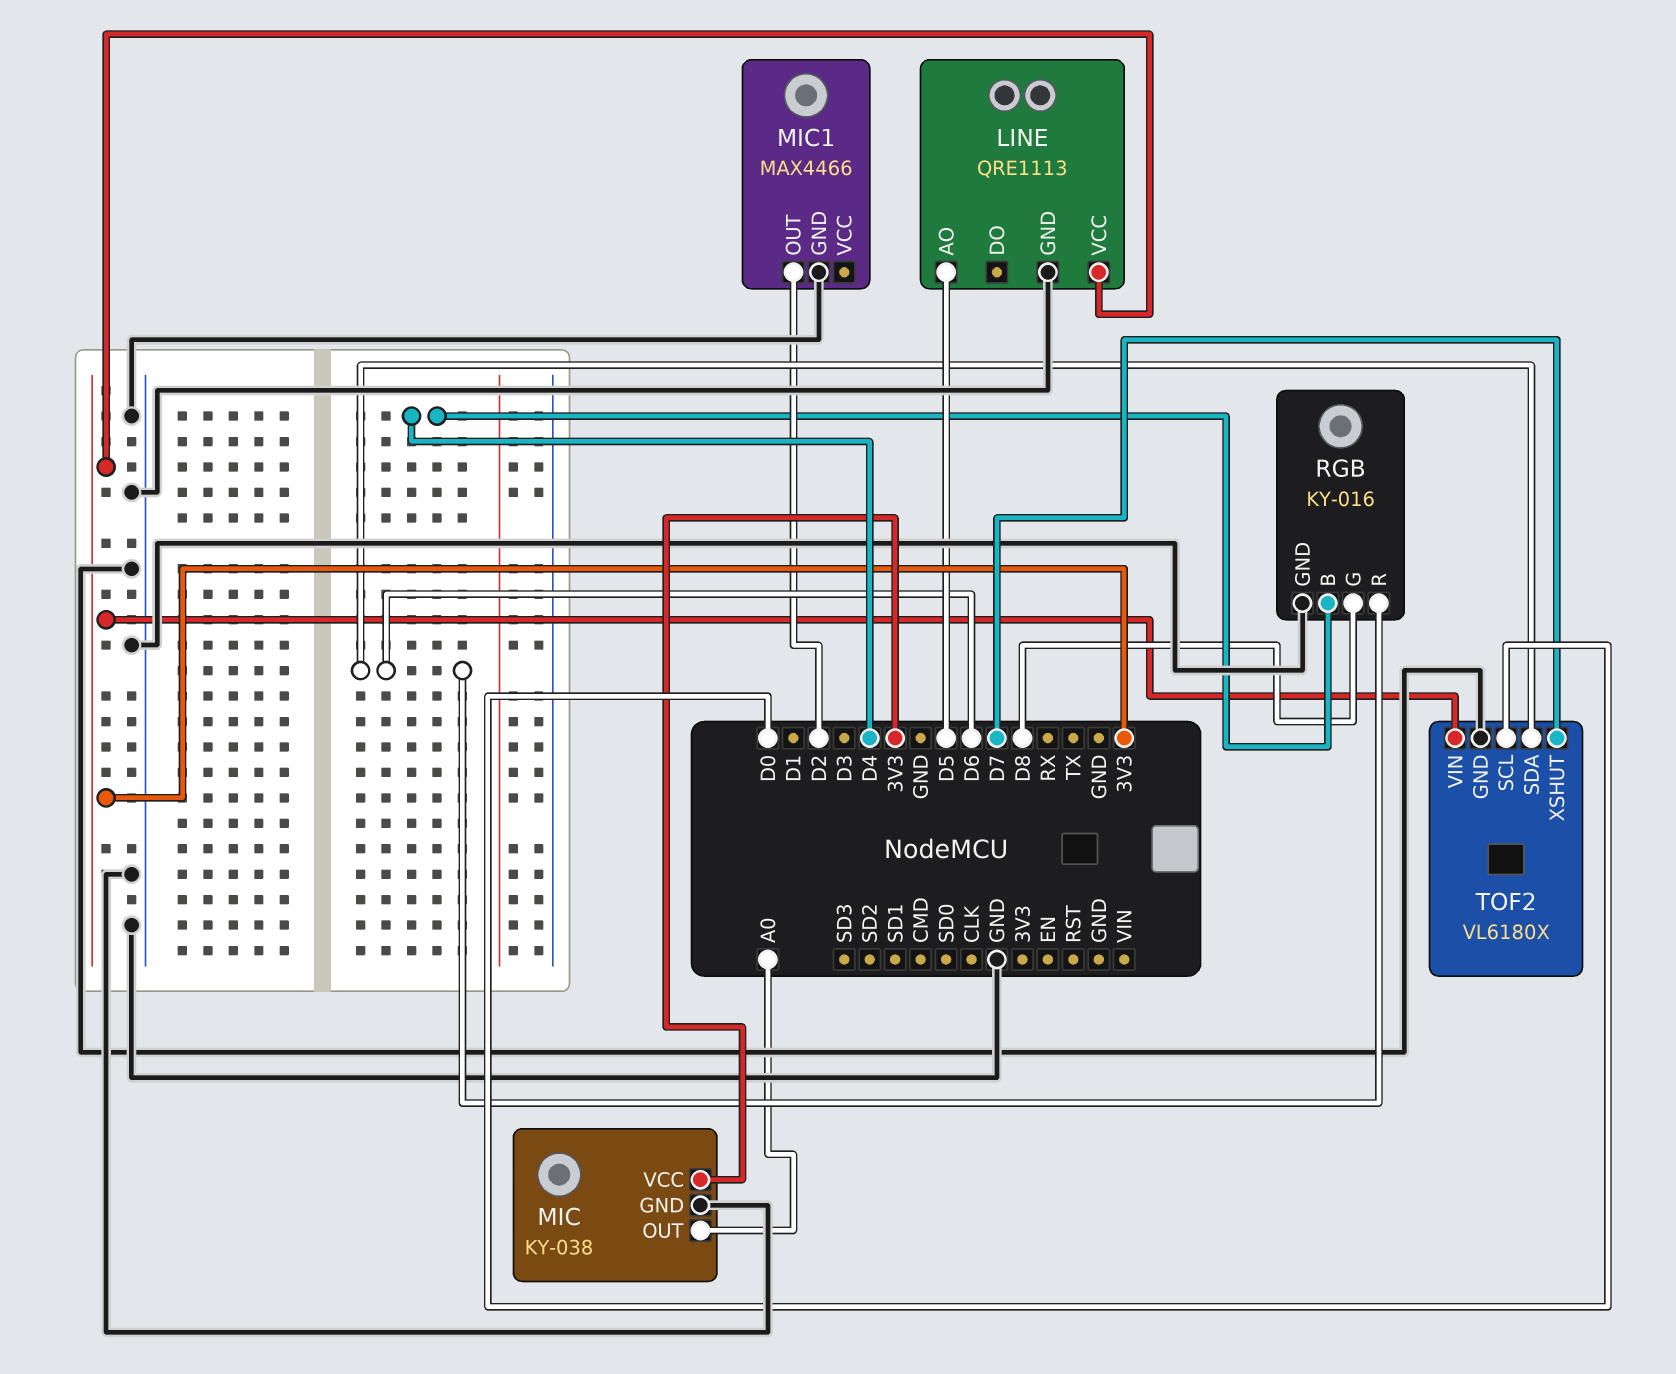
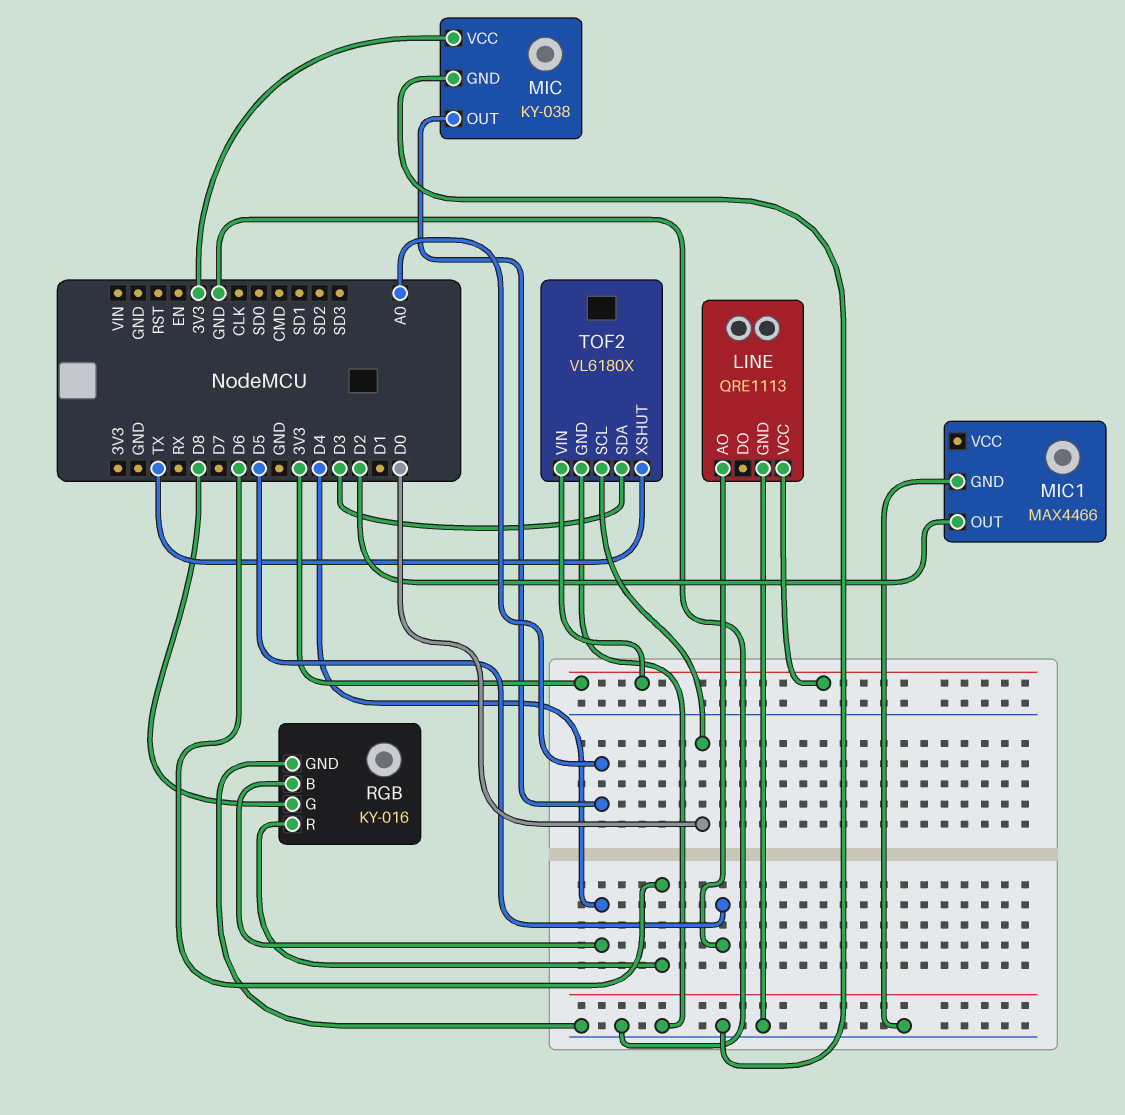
TOF2 pin SDA: D6 -> D3
TOF2 pin XSHUT: D7 -> TX

